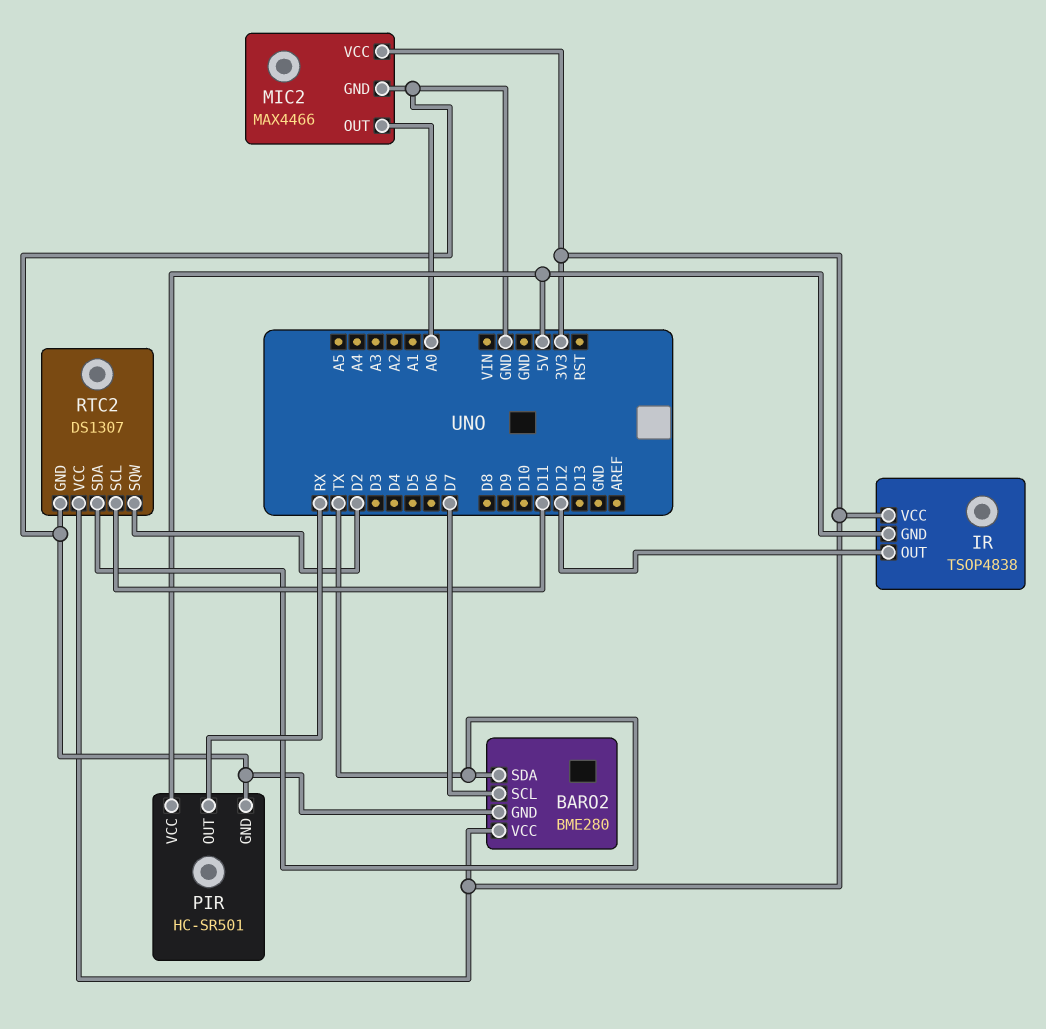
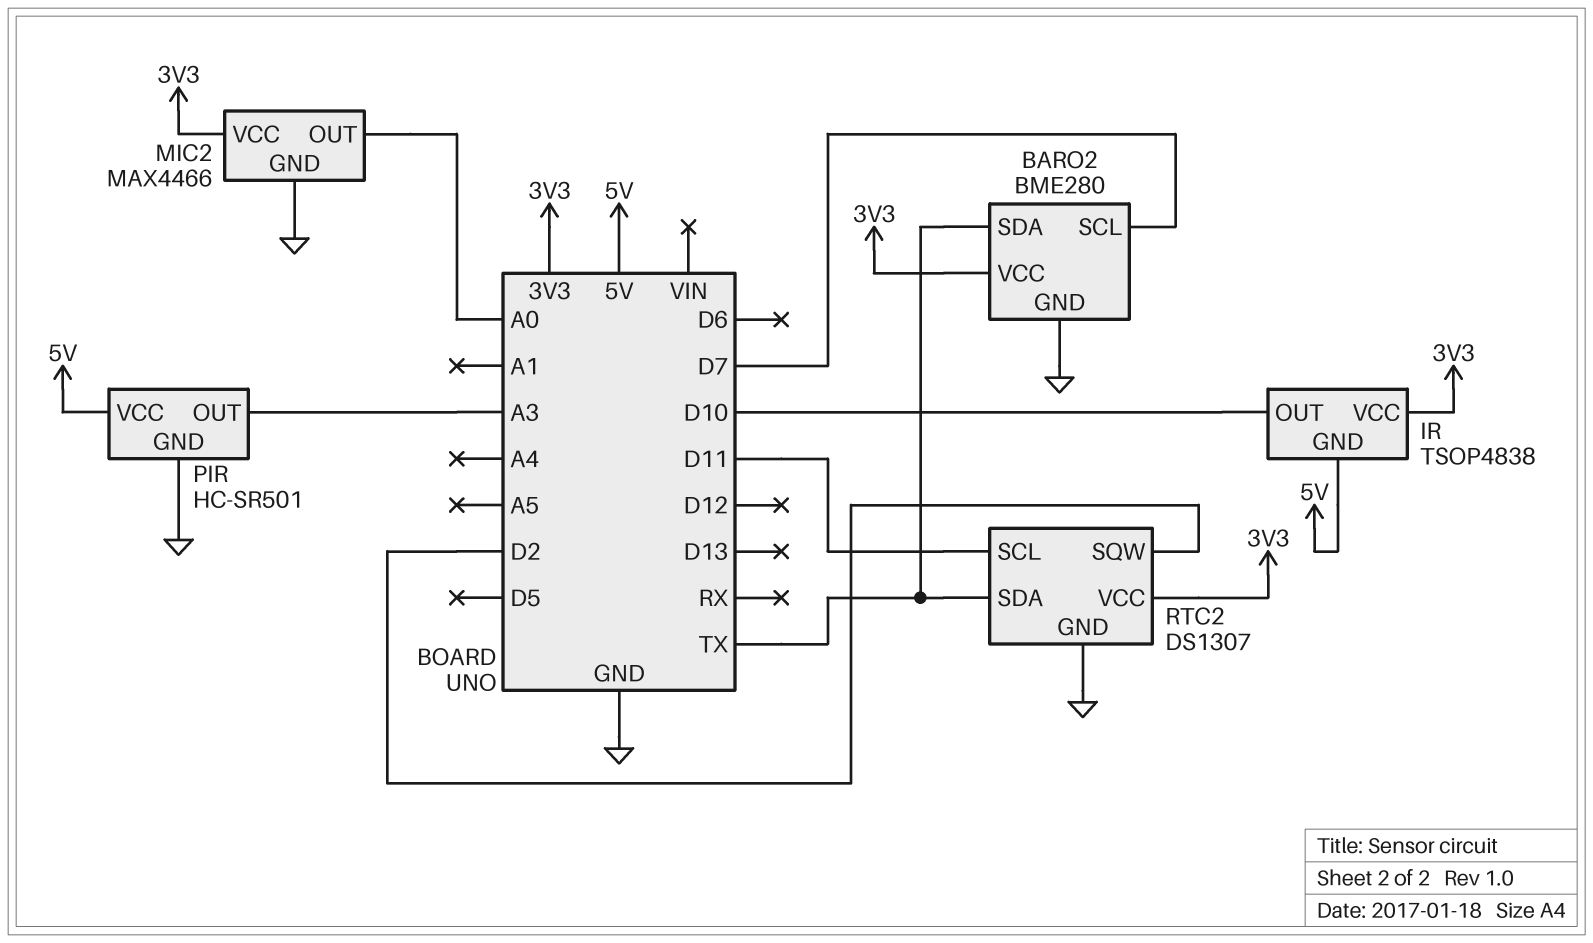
IR pin OUT: D12 -> D10
PIR pin OUT: RX -> A3

